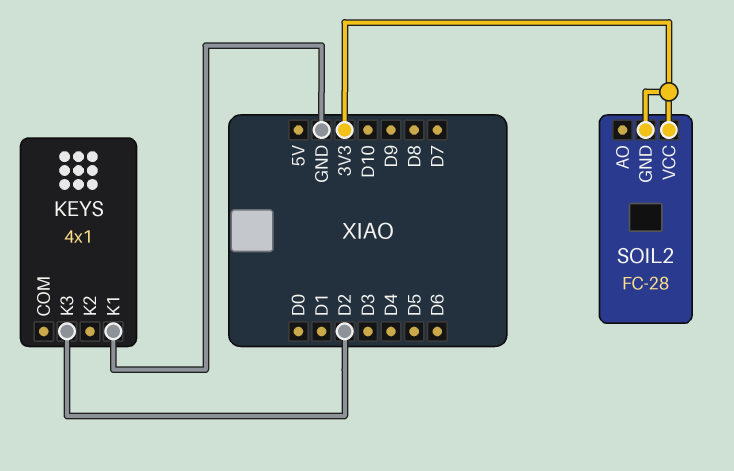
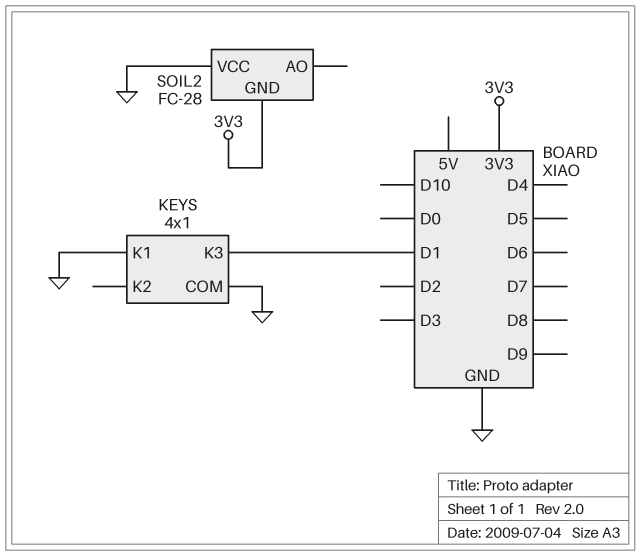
KEYS pin COM: none -> GND
KEYS pin K3: D2 -> D1
SOIL2 pin VCC: 3V3 -> GND

